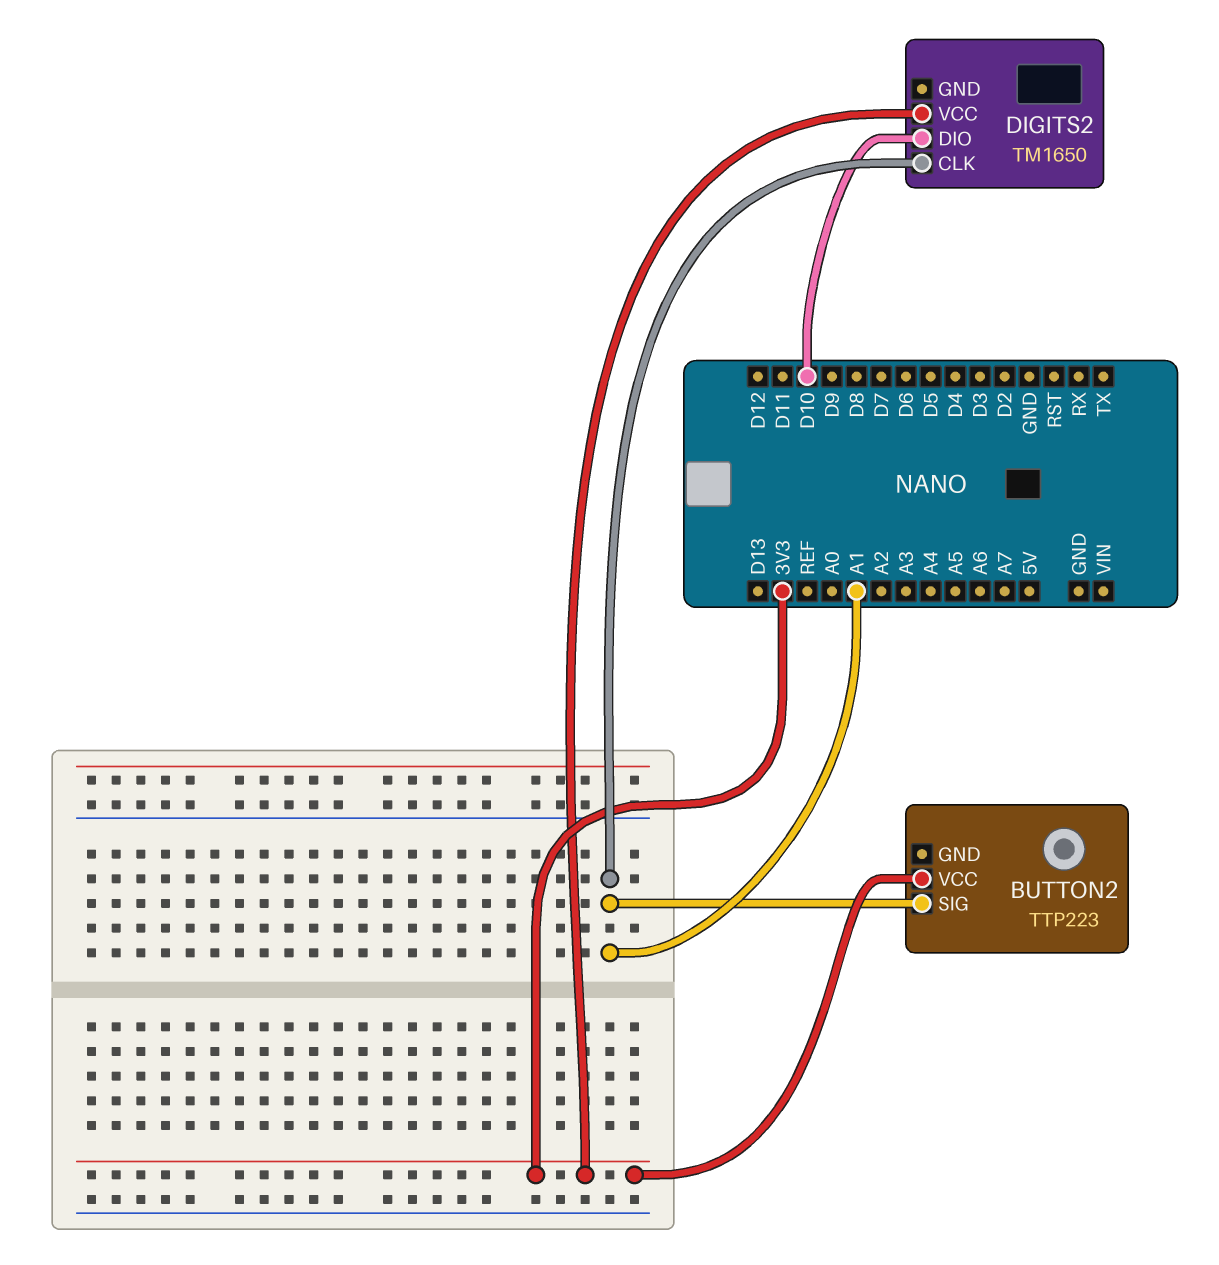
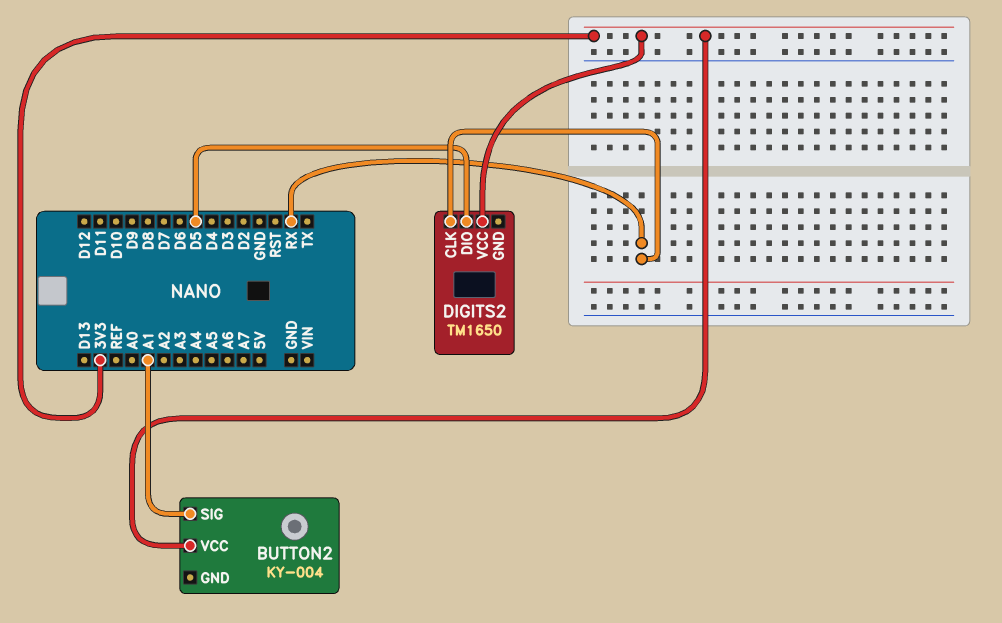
BUTTON2: TTP223 -> KY-004
DIGITS2 pin CLK: A1 -> RX
DIGITS2 pin DIO: D10 -> D5

